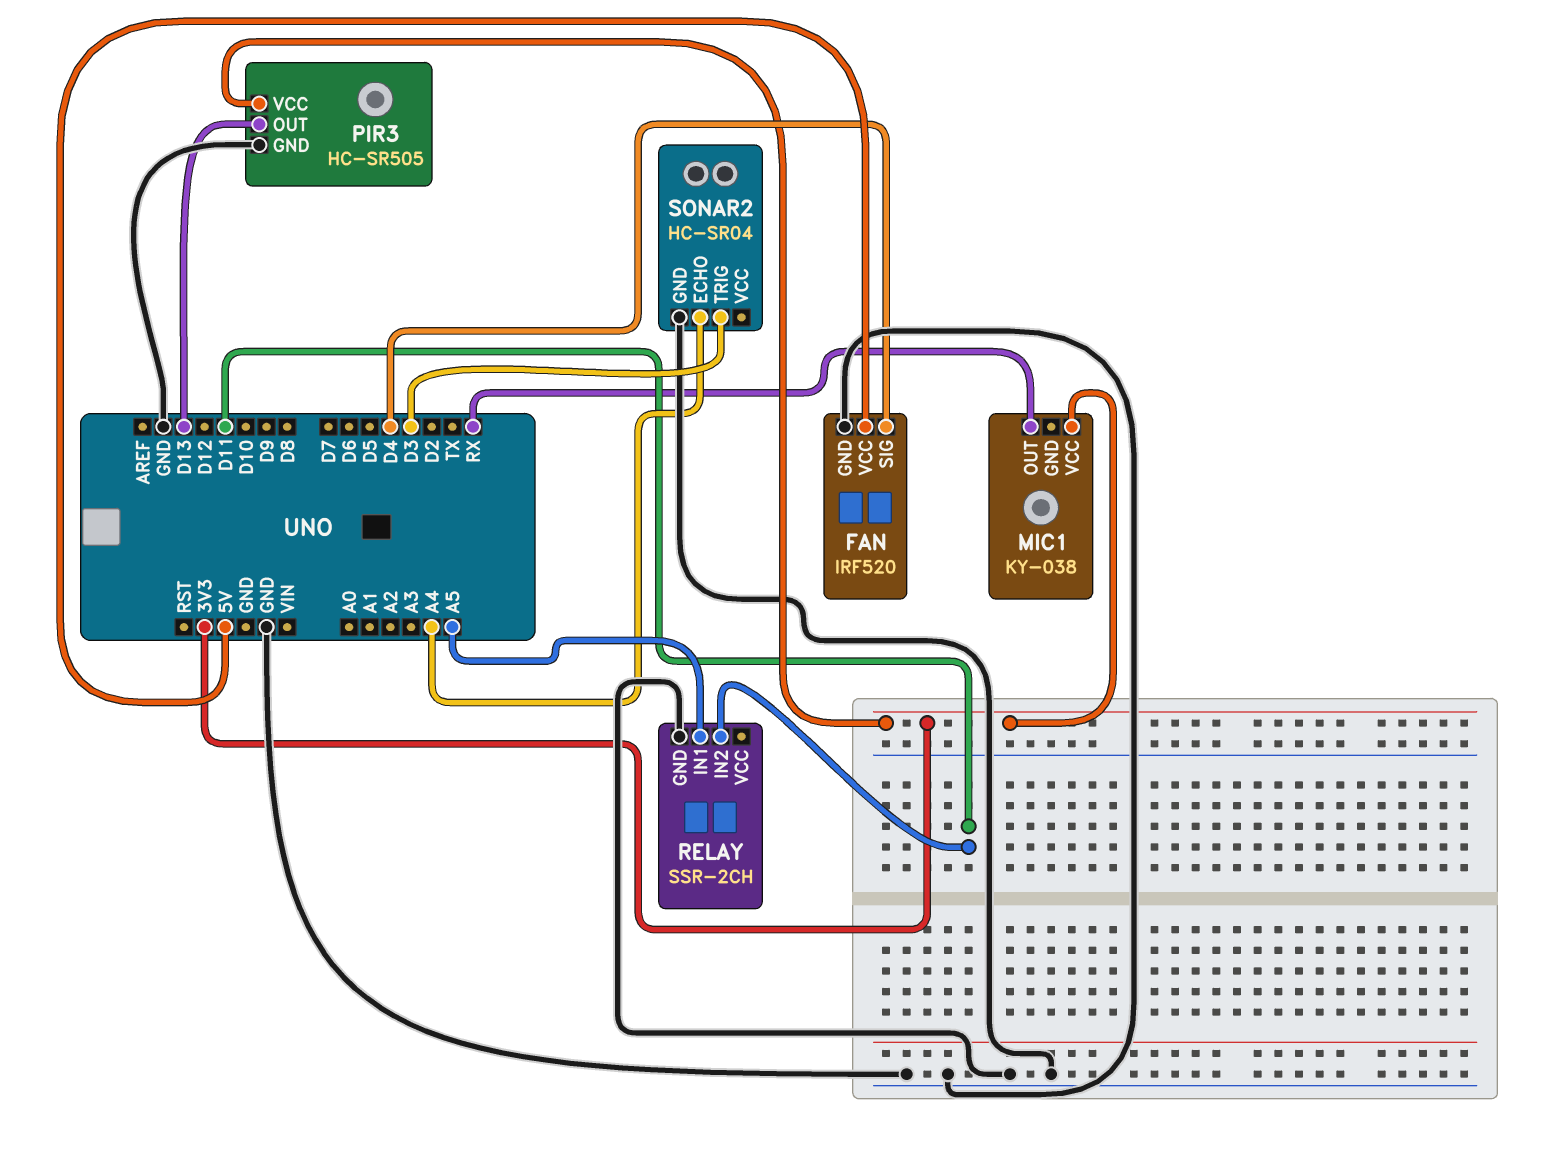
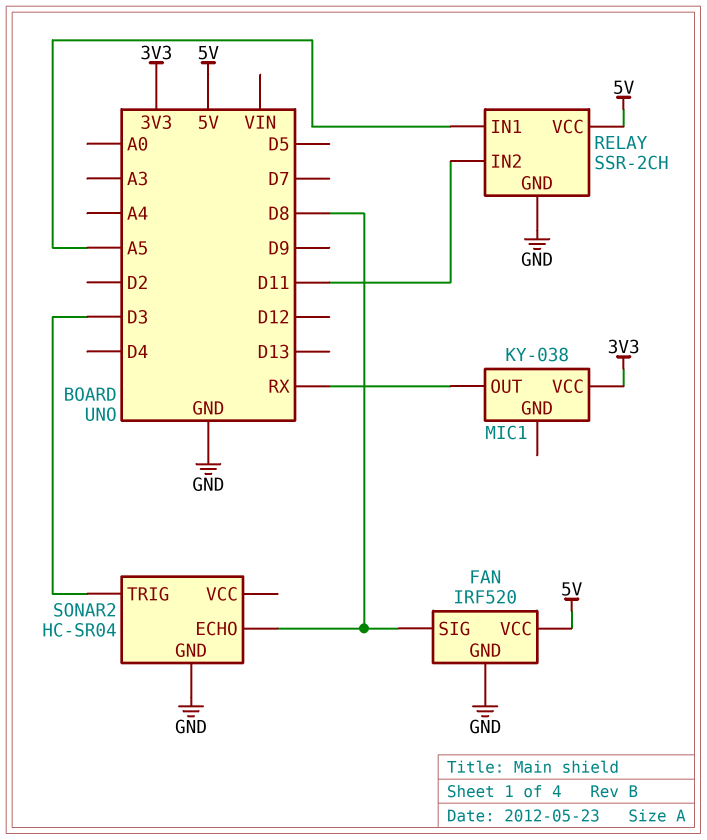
FAN pin SIG: D4 -> D8
PIR3: HC-SR505 -> none
PIR3 pin GND: GND -> none
PIR3 pin OUT: D13 -> none
PIR3 pin VCC: 3V3 -> none
RELAY pin VCC: none -> 5V
SONAR2 pin ECHO: A4 -> D8

